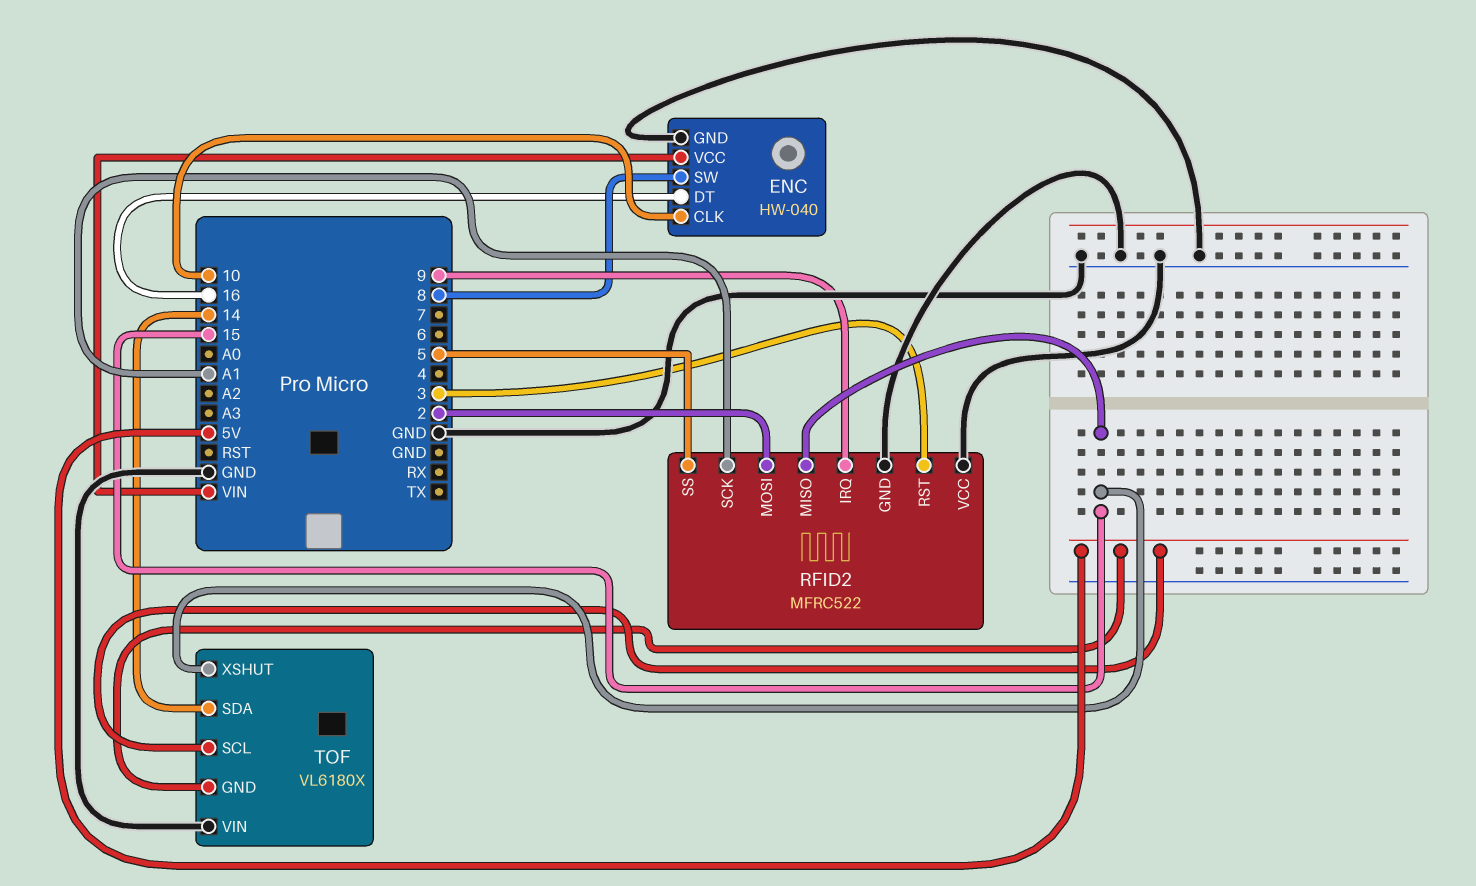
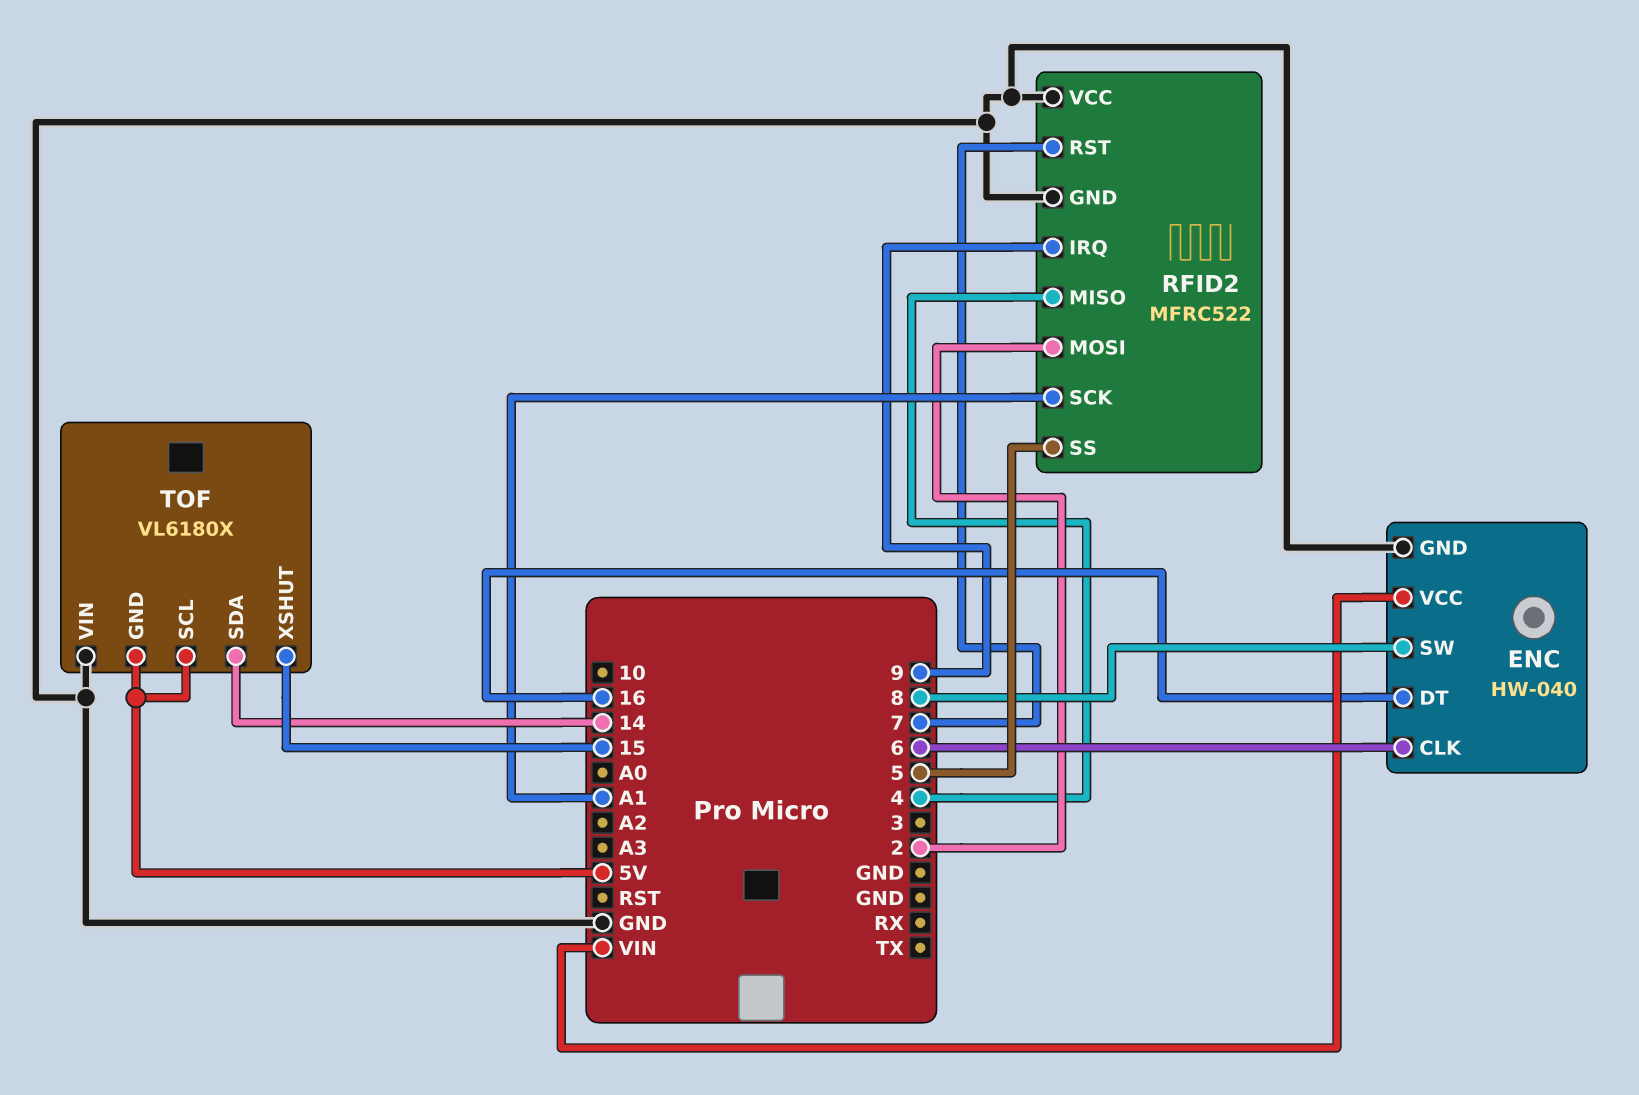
ENC pin CLK: 10 -> 6
RFID2 pin MISO: 15 -> 4
RFID2 pin RST: 3 -> 7

